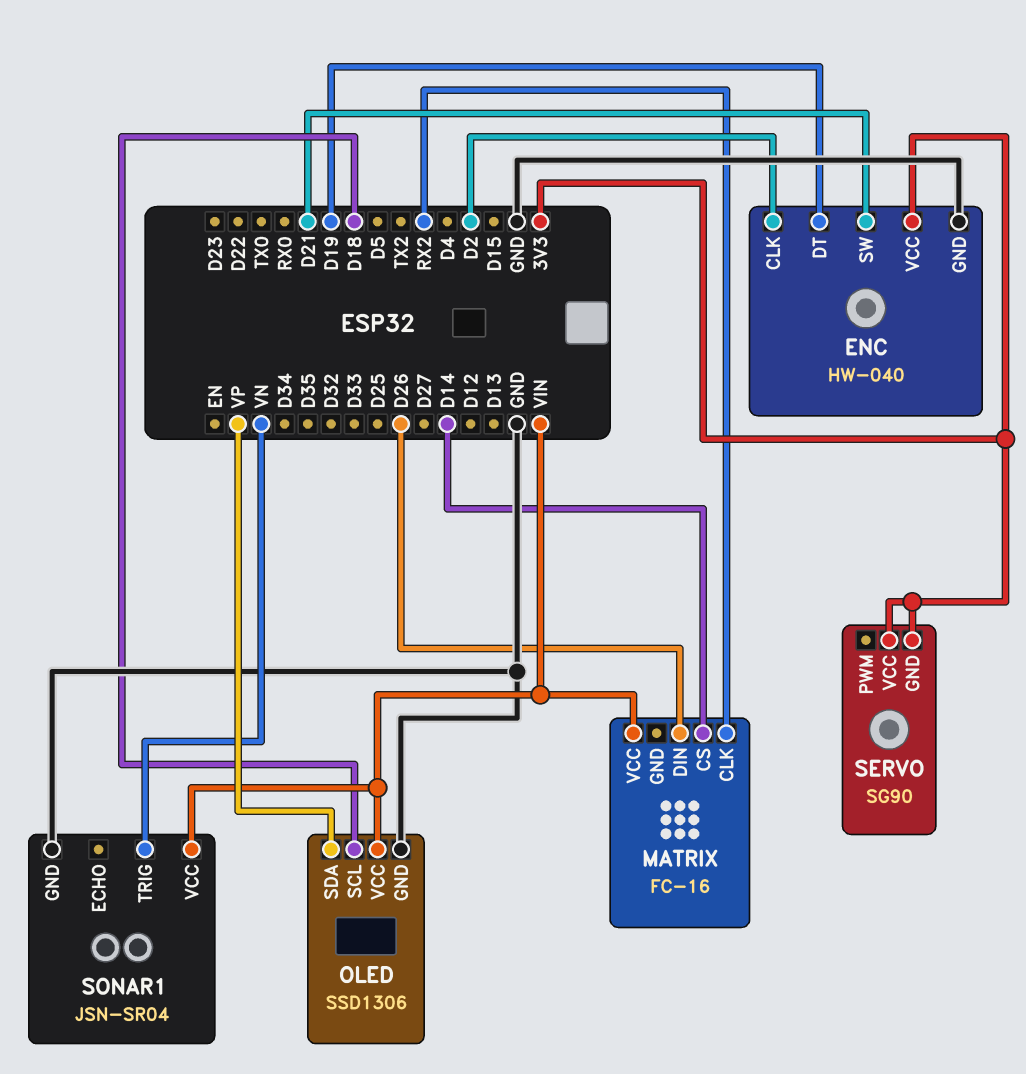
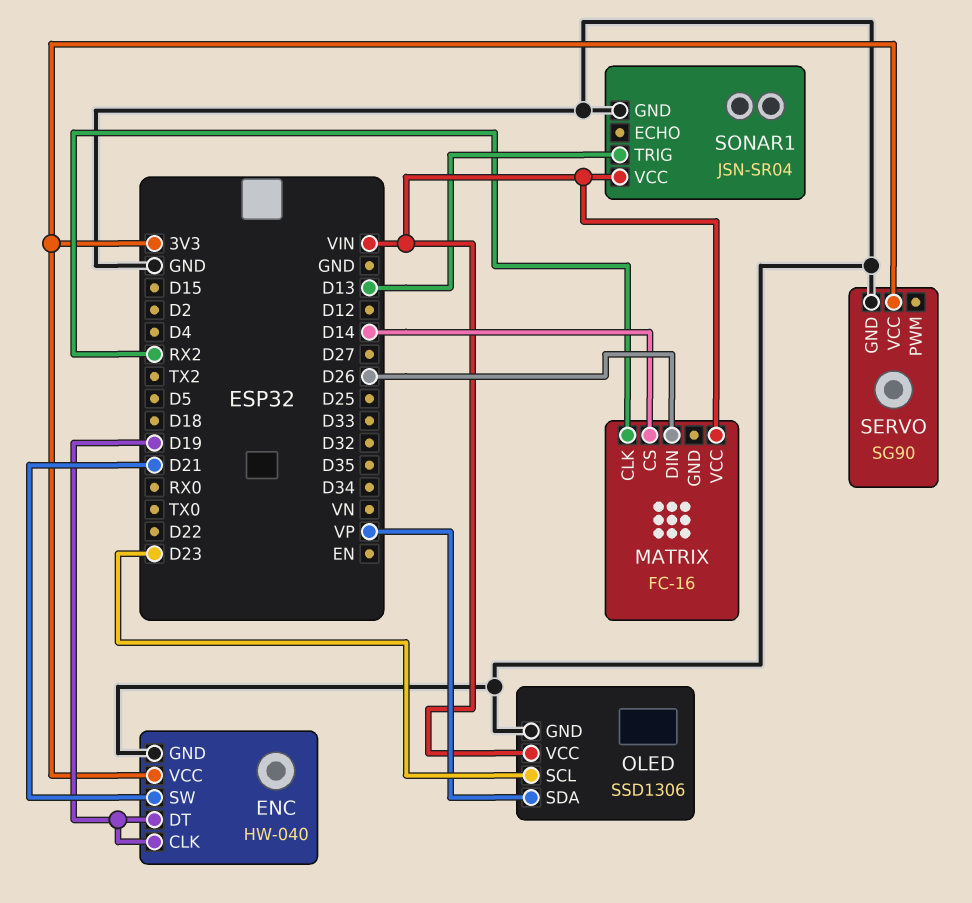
ENC pin CLK: D2 -> D19
OLED pin SCL: D18 -> D23
SERVO pin GND: 3V3 -> GND
SONAR1 pin TRIG: VN -> D13

